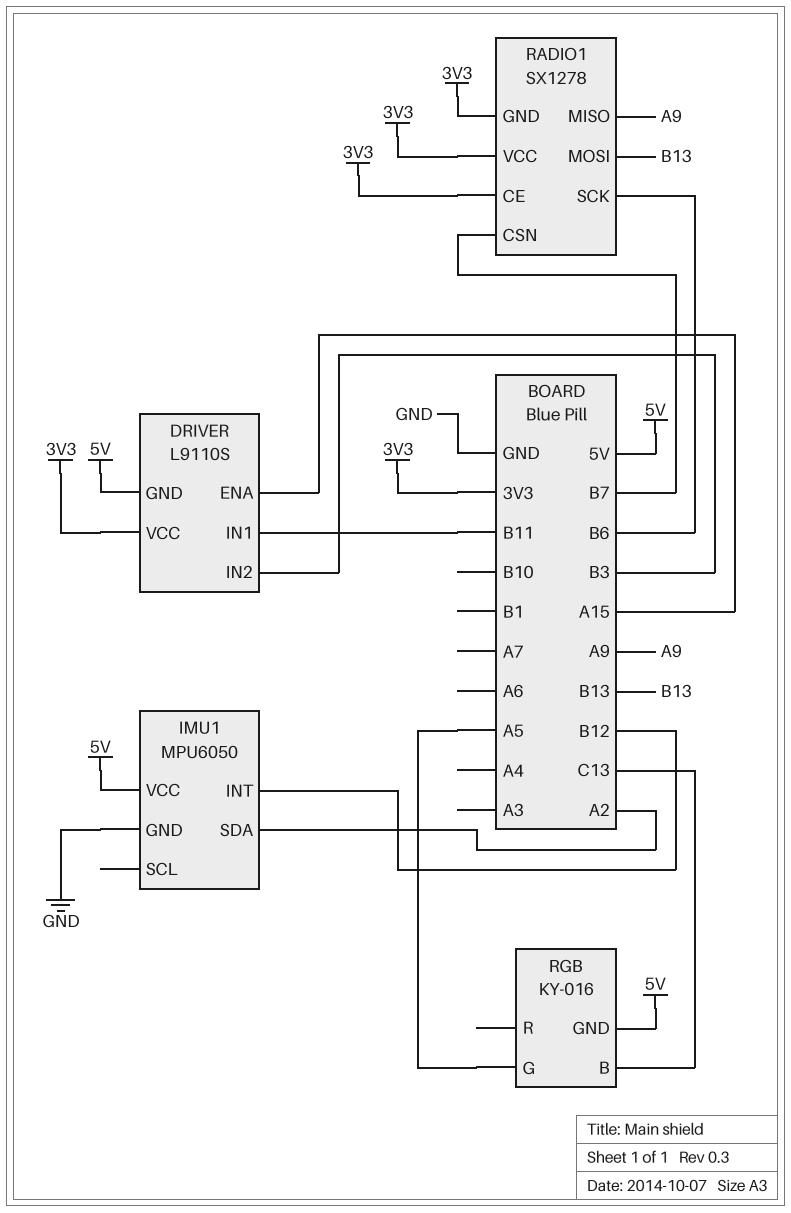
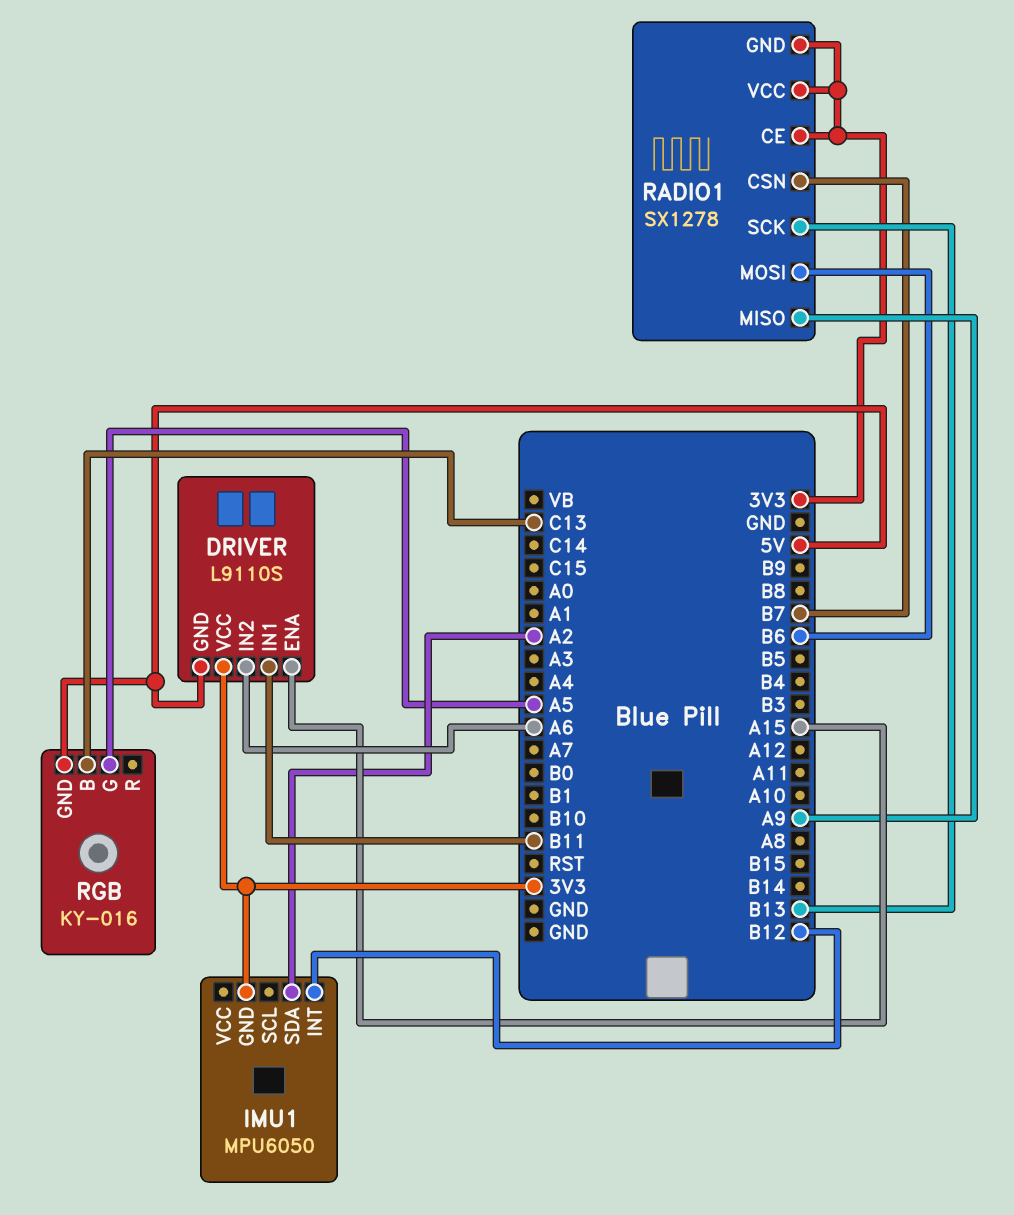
DRIVER pin IN2: B3 -> A6
IMU1 pin GND: GND -> 3V3
IMU1 pin VCC: 5V -> none
RADIO1 pin MOSI: B13 -> B6
RADIO1 pin SCK: B6 -> B13

